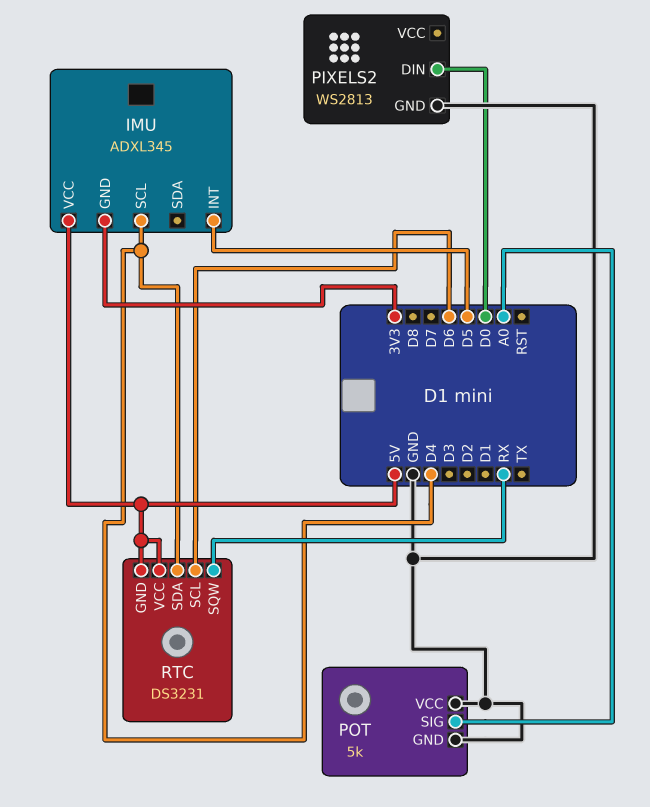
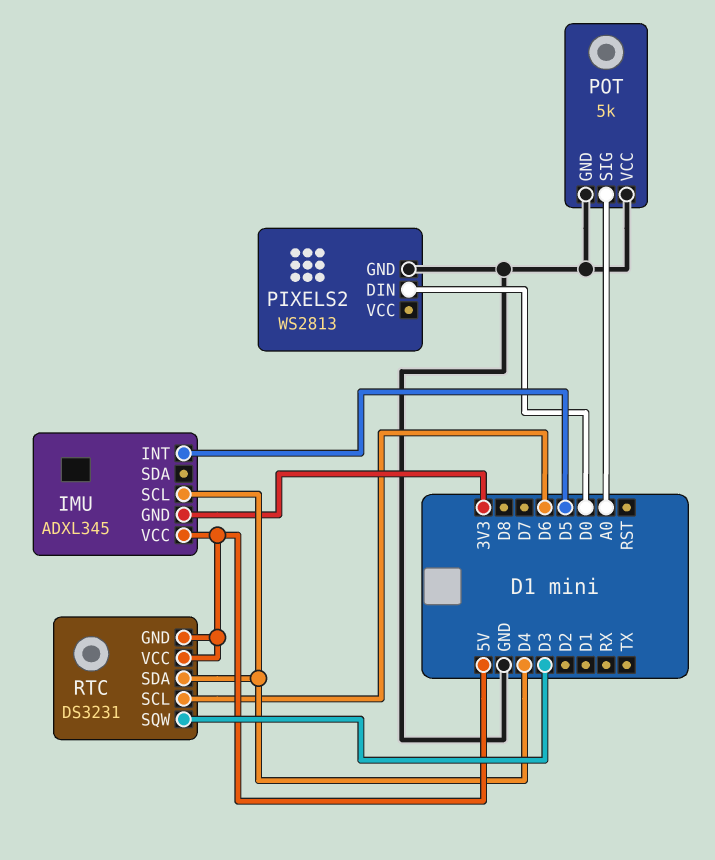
RTC pin SQW: RX -> D3

